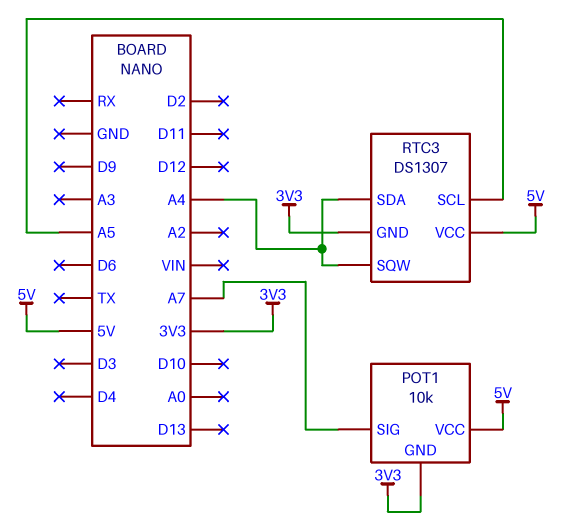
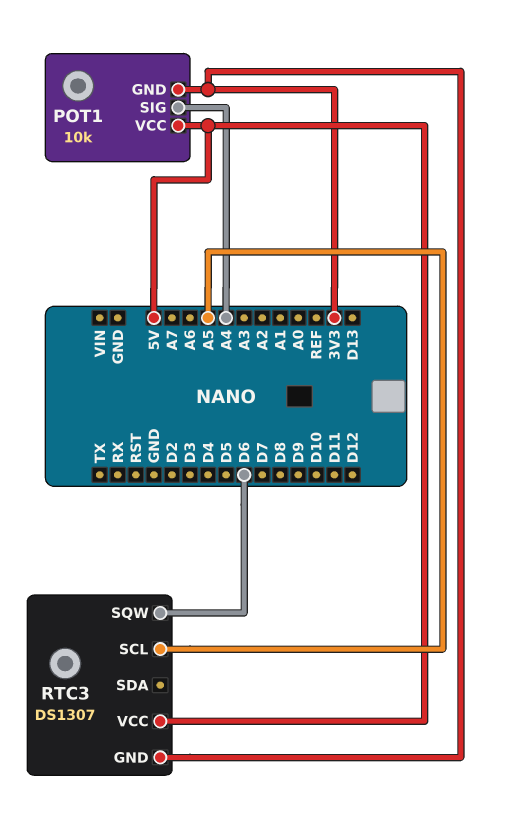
POT1 pin SIG: A7 -> A4
RTC3 pin SDA: A4 -> none
RTC3 pin SQW: A4 -> D6

